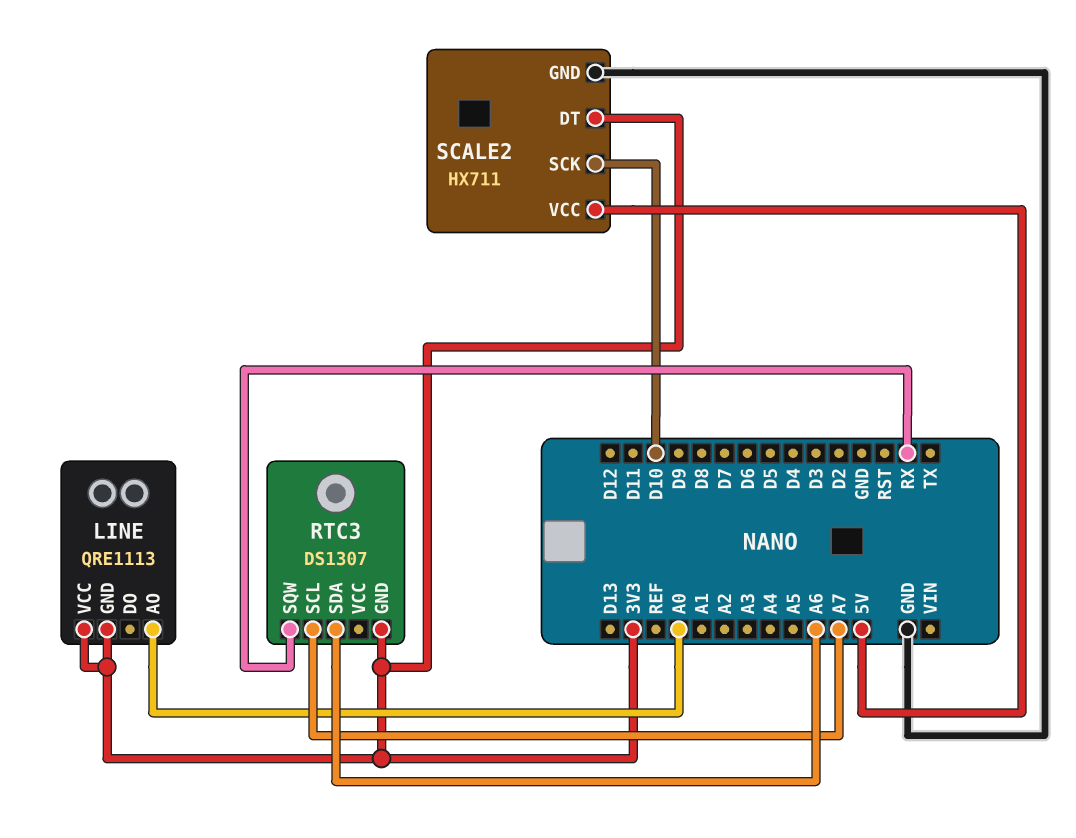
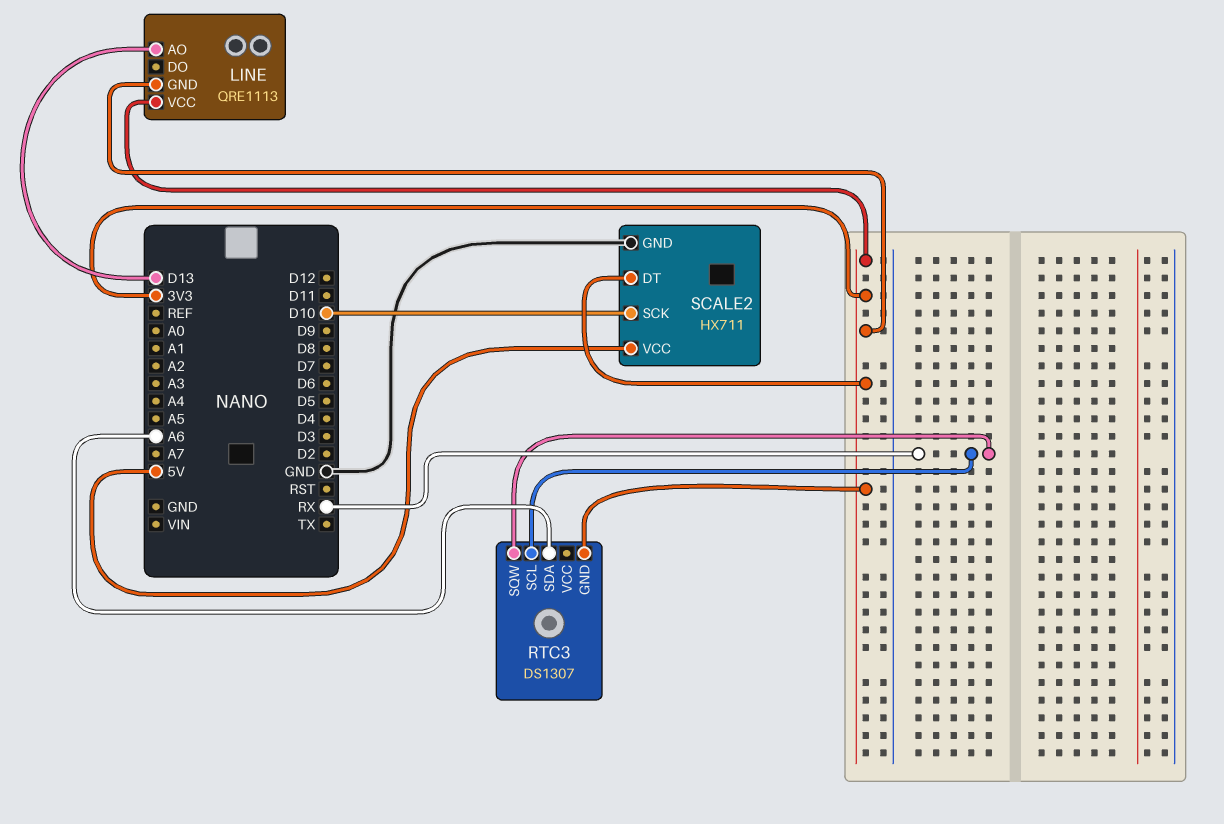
LINE pin AO: A0 -> D13
RTC3 pin SCL: A7 -> RX

